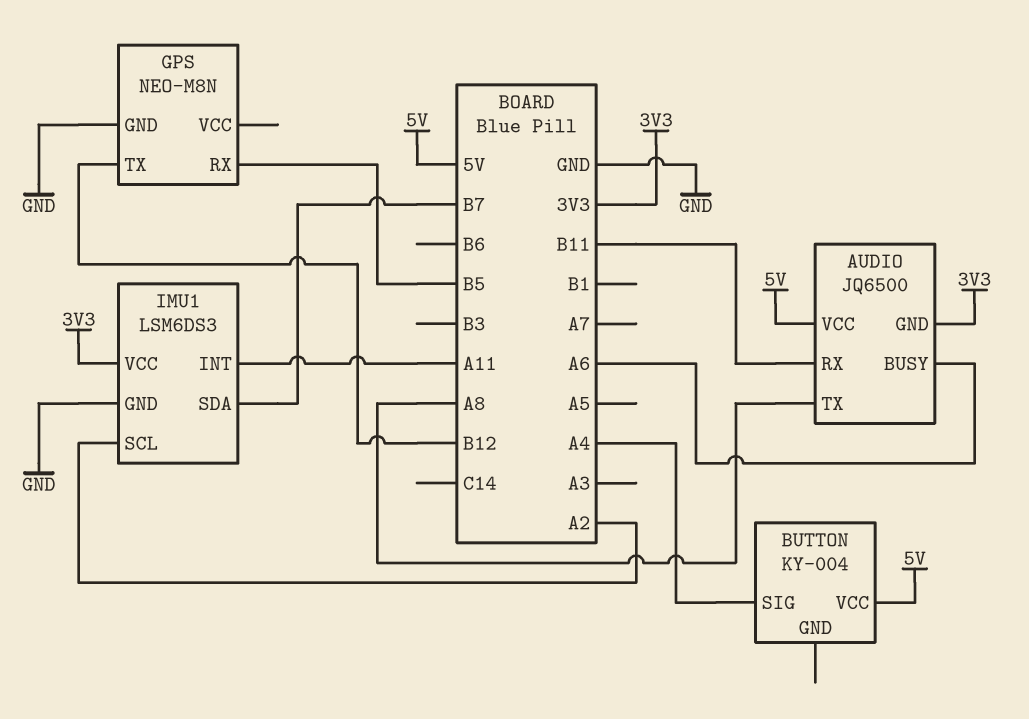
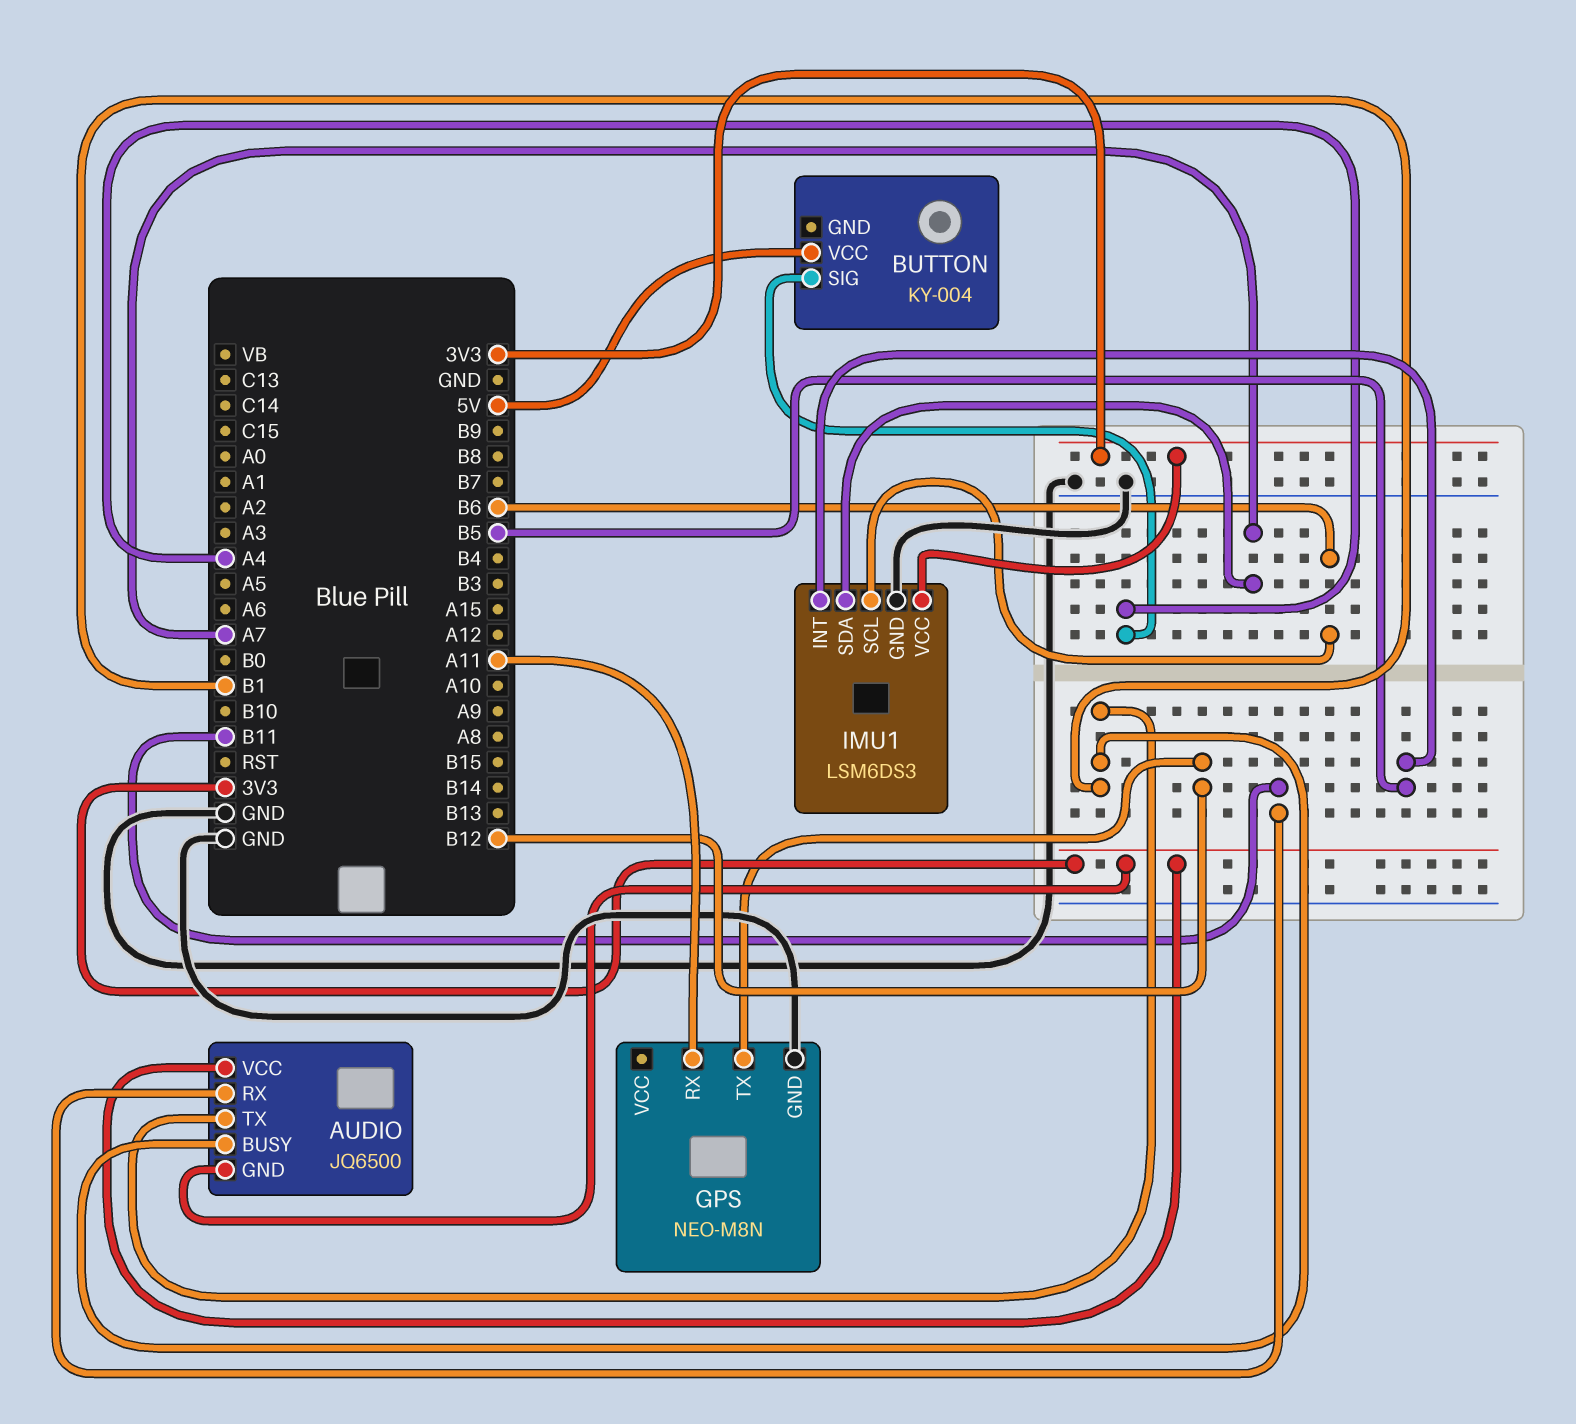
AUDIO pin BUSY: A6 -> B1
AUDIO pin TX: A8 -> B1
AUDIO pin VCC: 5V -> 3V3
GPS pin RX: B5 -> A11
IMU1 pin INT: A11 -> B5
IMU1 pin SCL: A2 -> B6
IMU1 pin SDA: B7 -> A7

